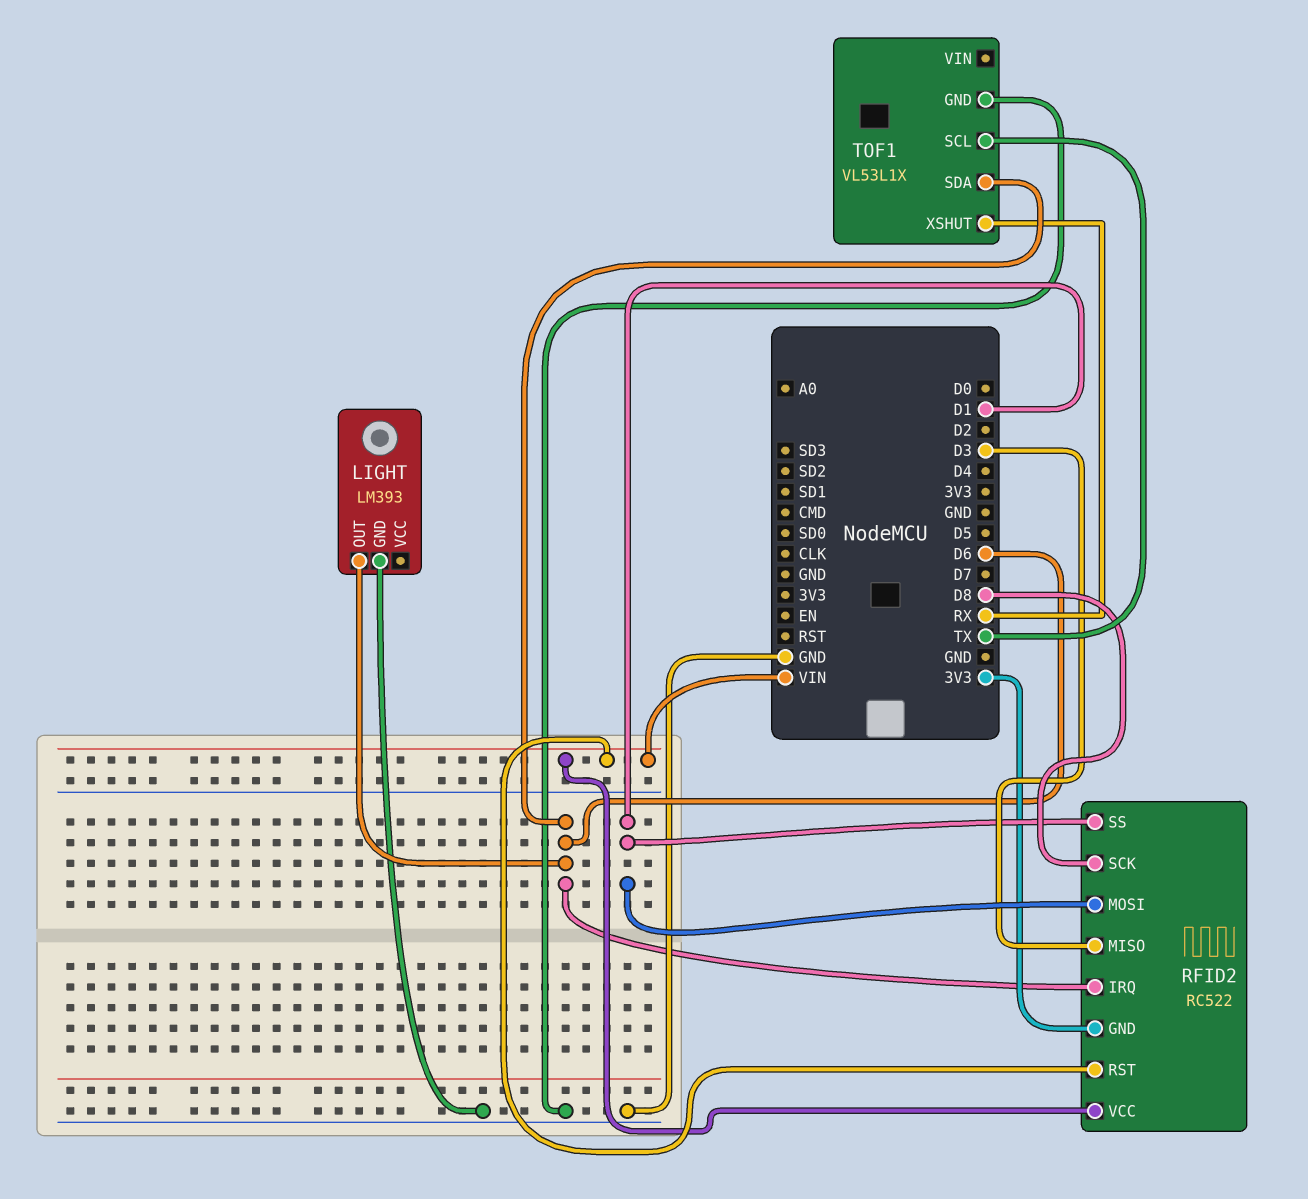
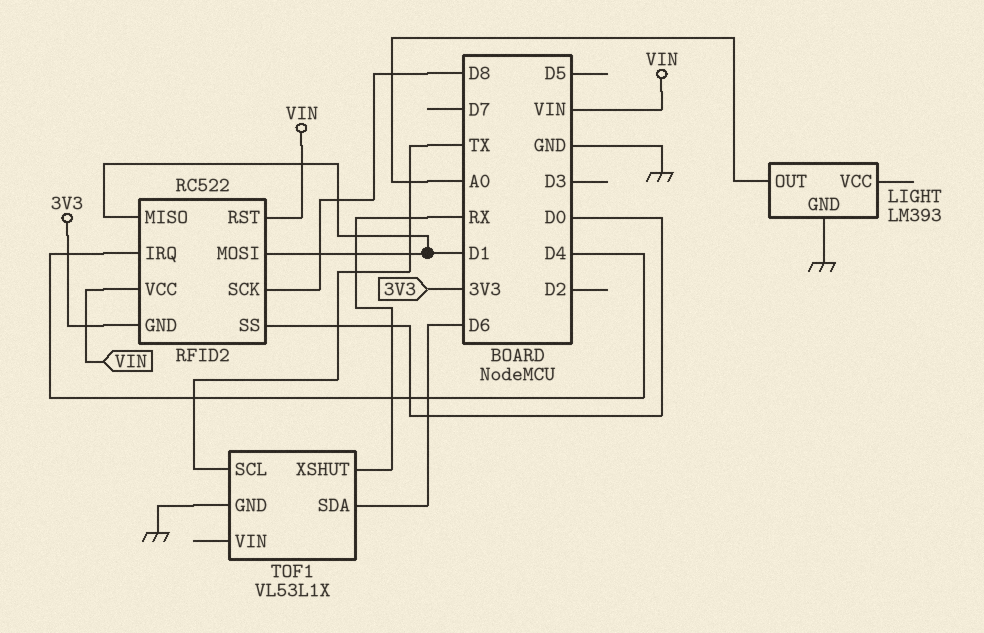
LIGHT pin OUT: D6 -> A0
RFID2 pin IRQ: D6 -> D4
RFID2 pin MISO: D3 -> D1
RFID2 pin SS: D1 -> D0

